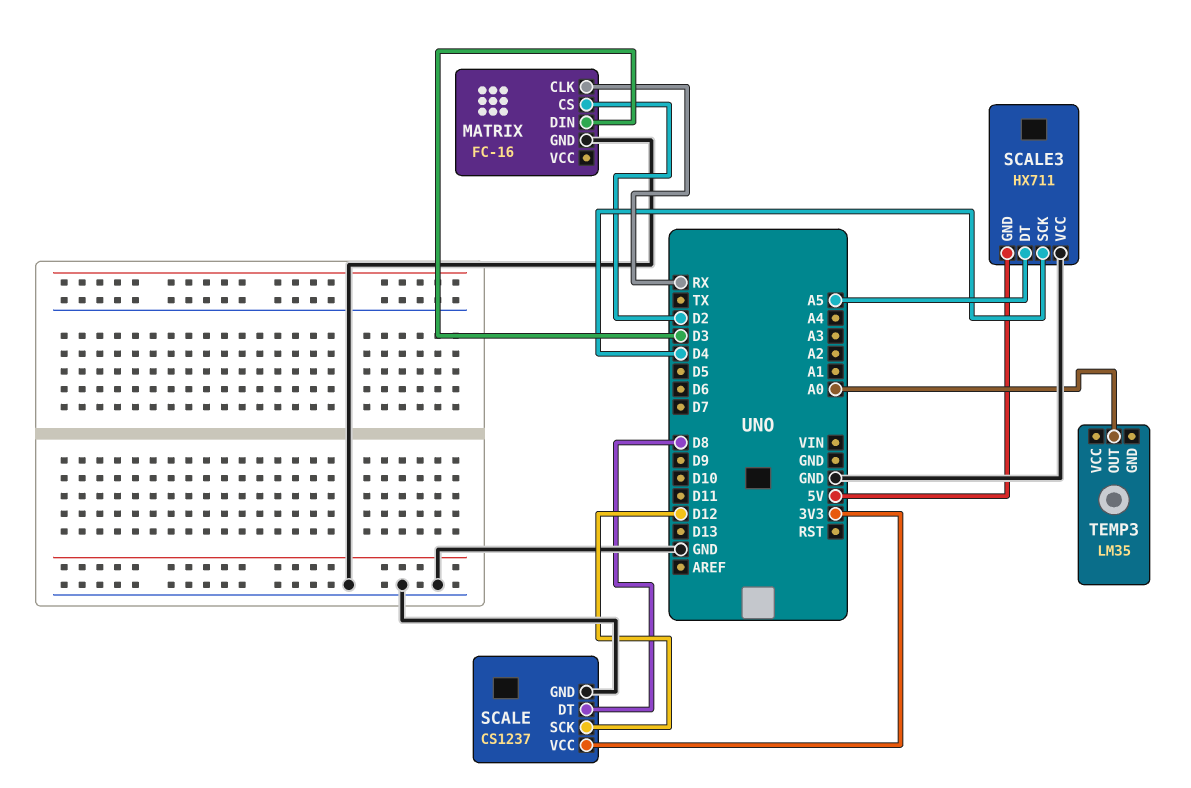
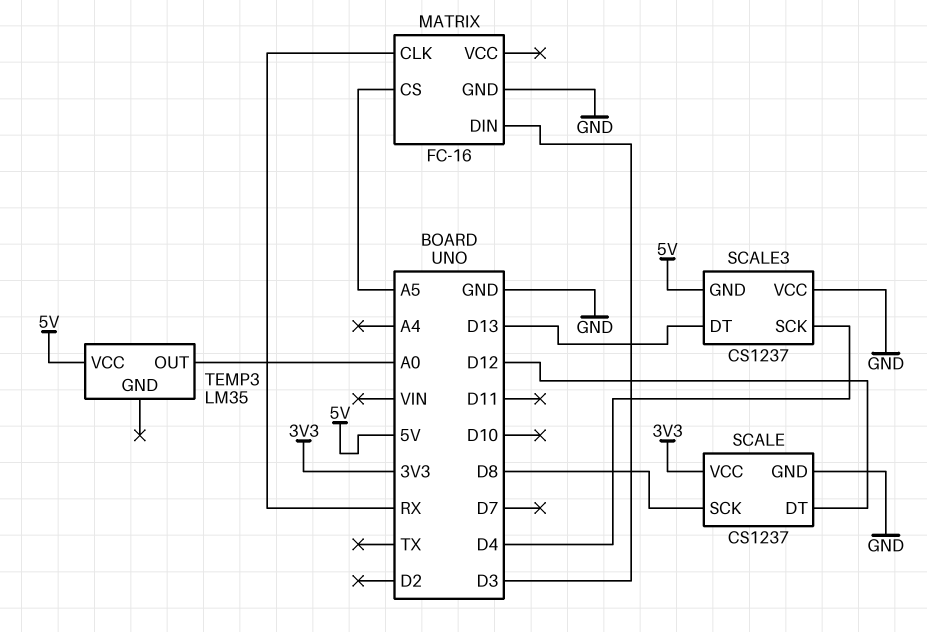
MATRIX pin CS: D2 -> A5
SCALE pin DT: D8 -> D12
SCALE pin SCK: D12 -> D8
SCALE3: HX711 -> CS1237
SCALE3 pin DT: A5 -> D13
TEMP3 pin VCC: none -> 5V

